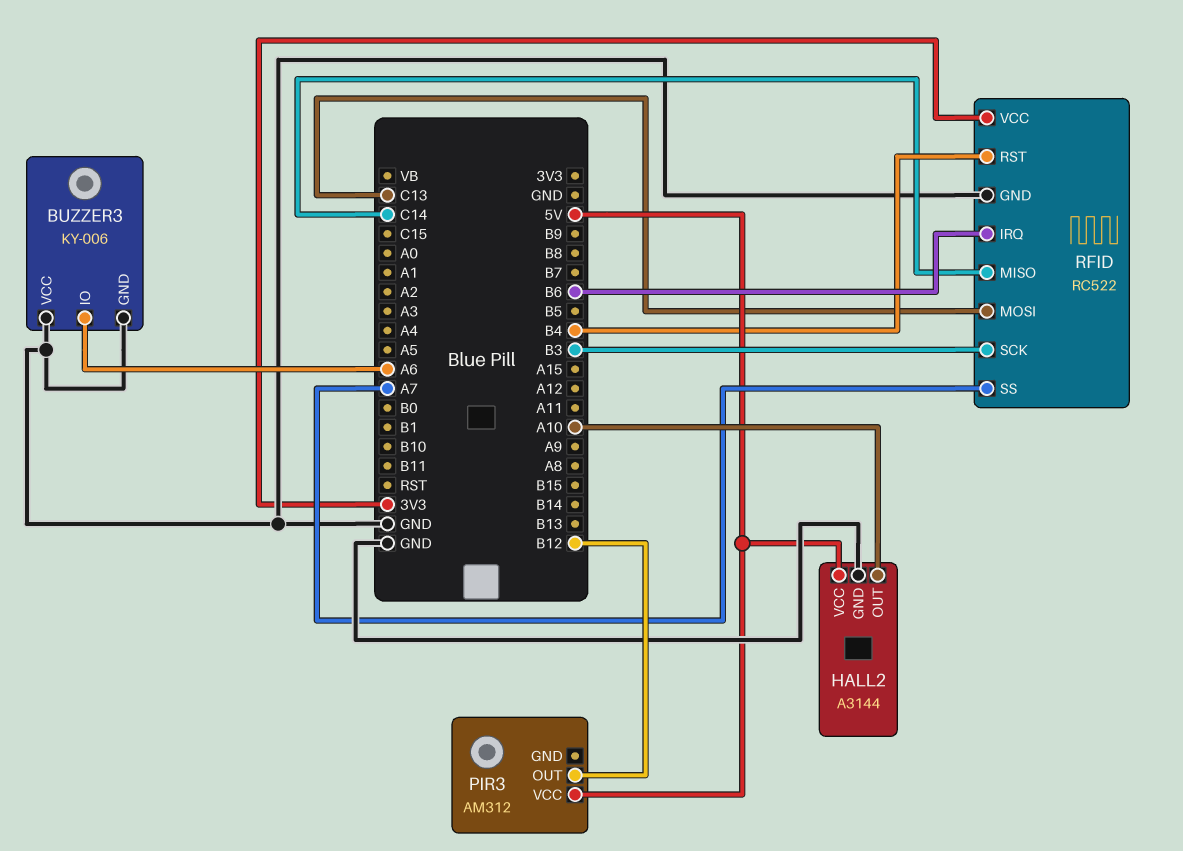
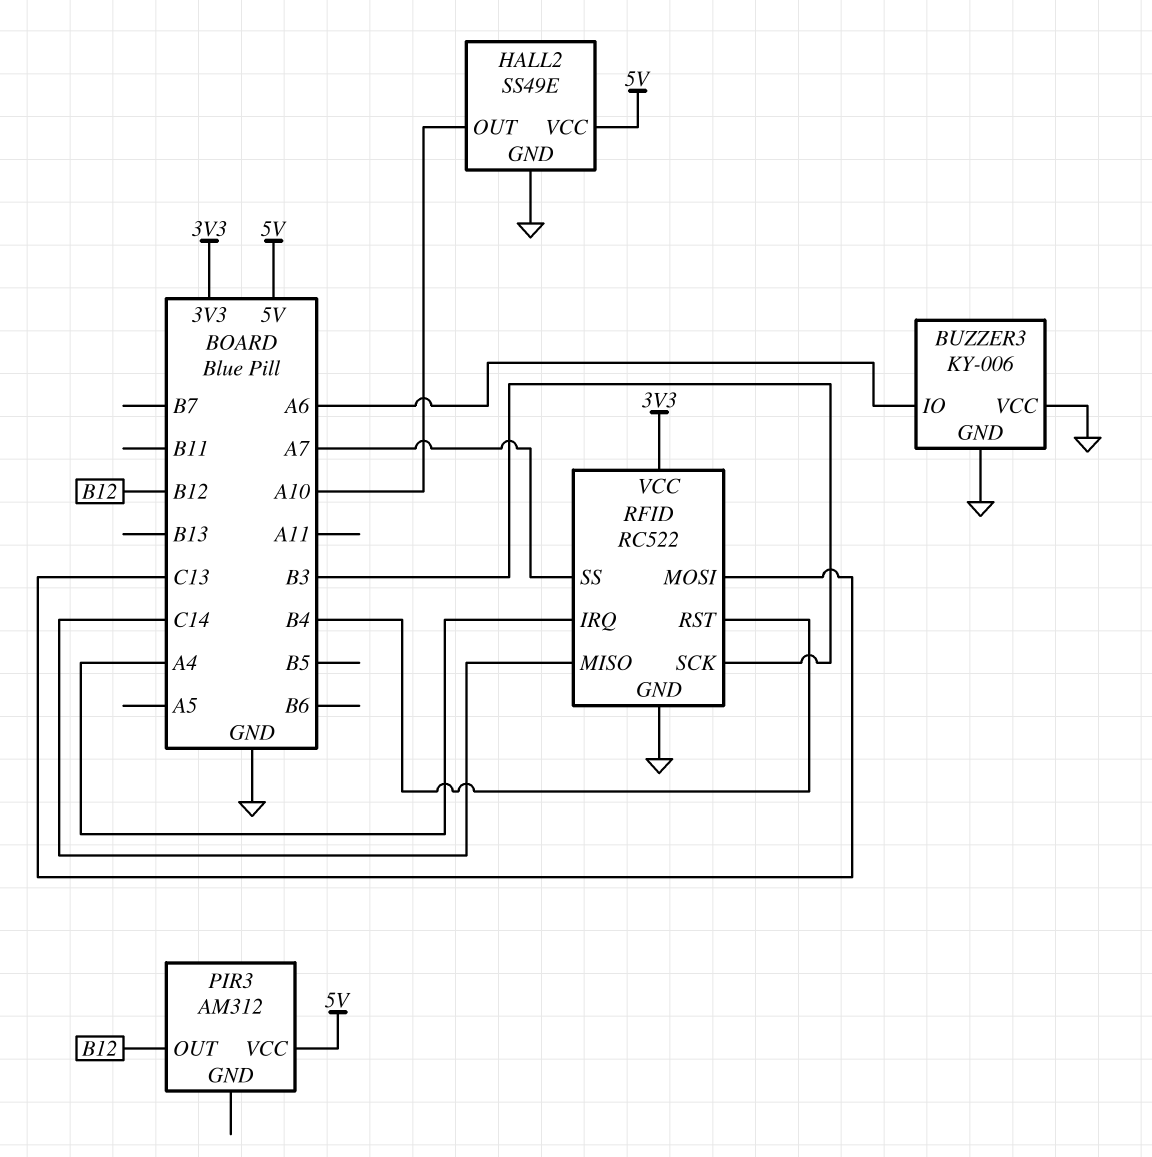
HALL2: A3144 -> SS49E
RFID pin IRQ: B6 -> A4

